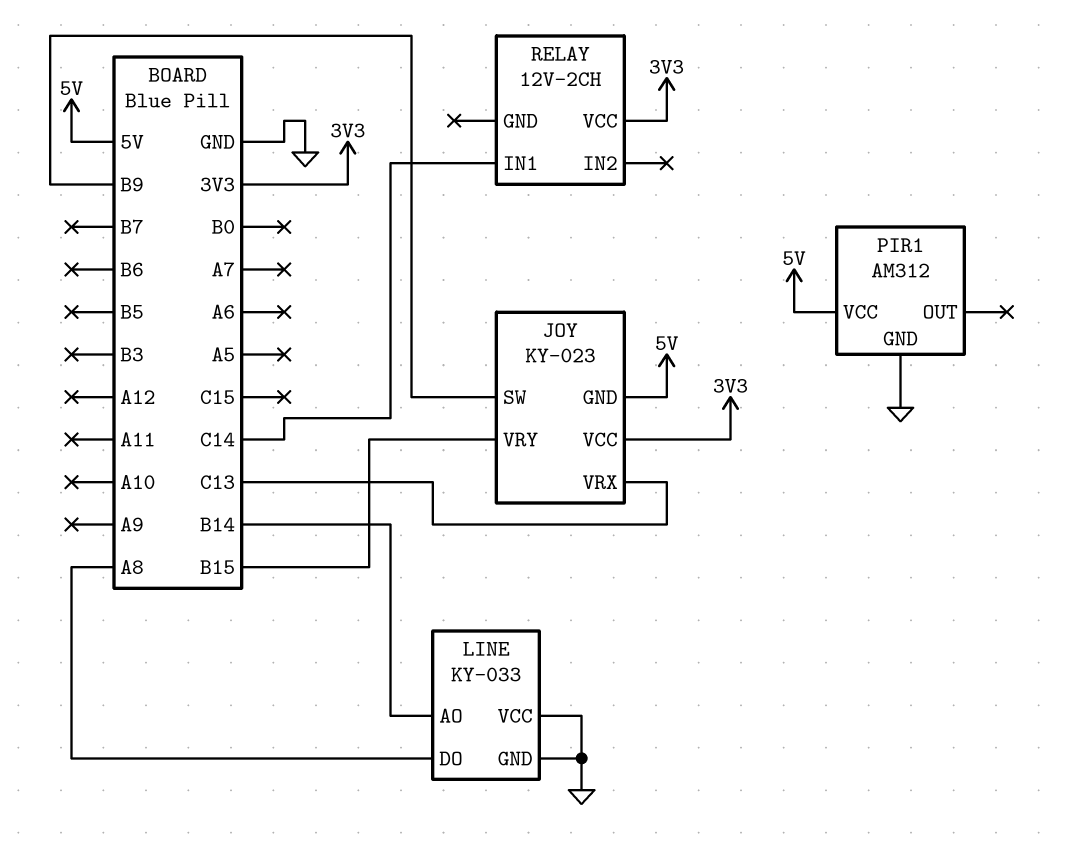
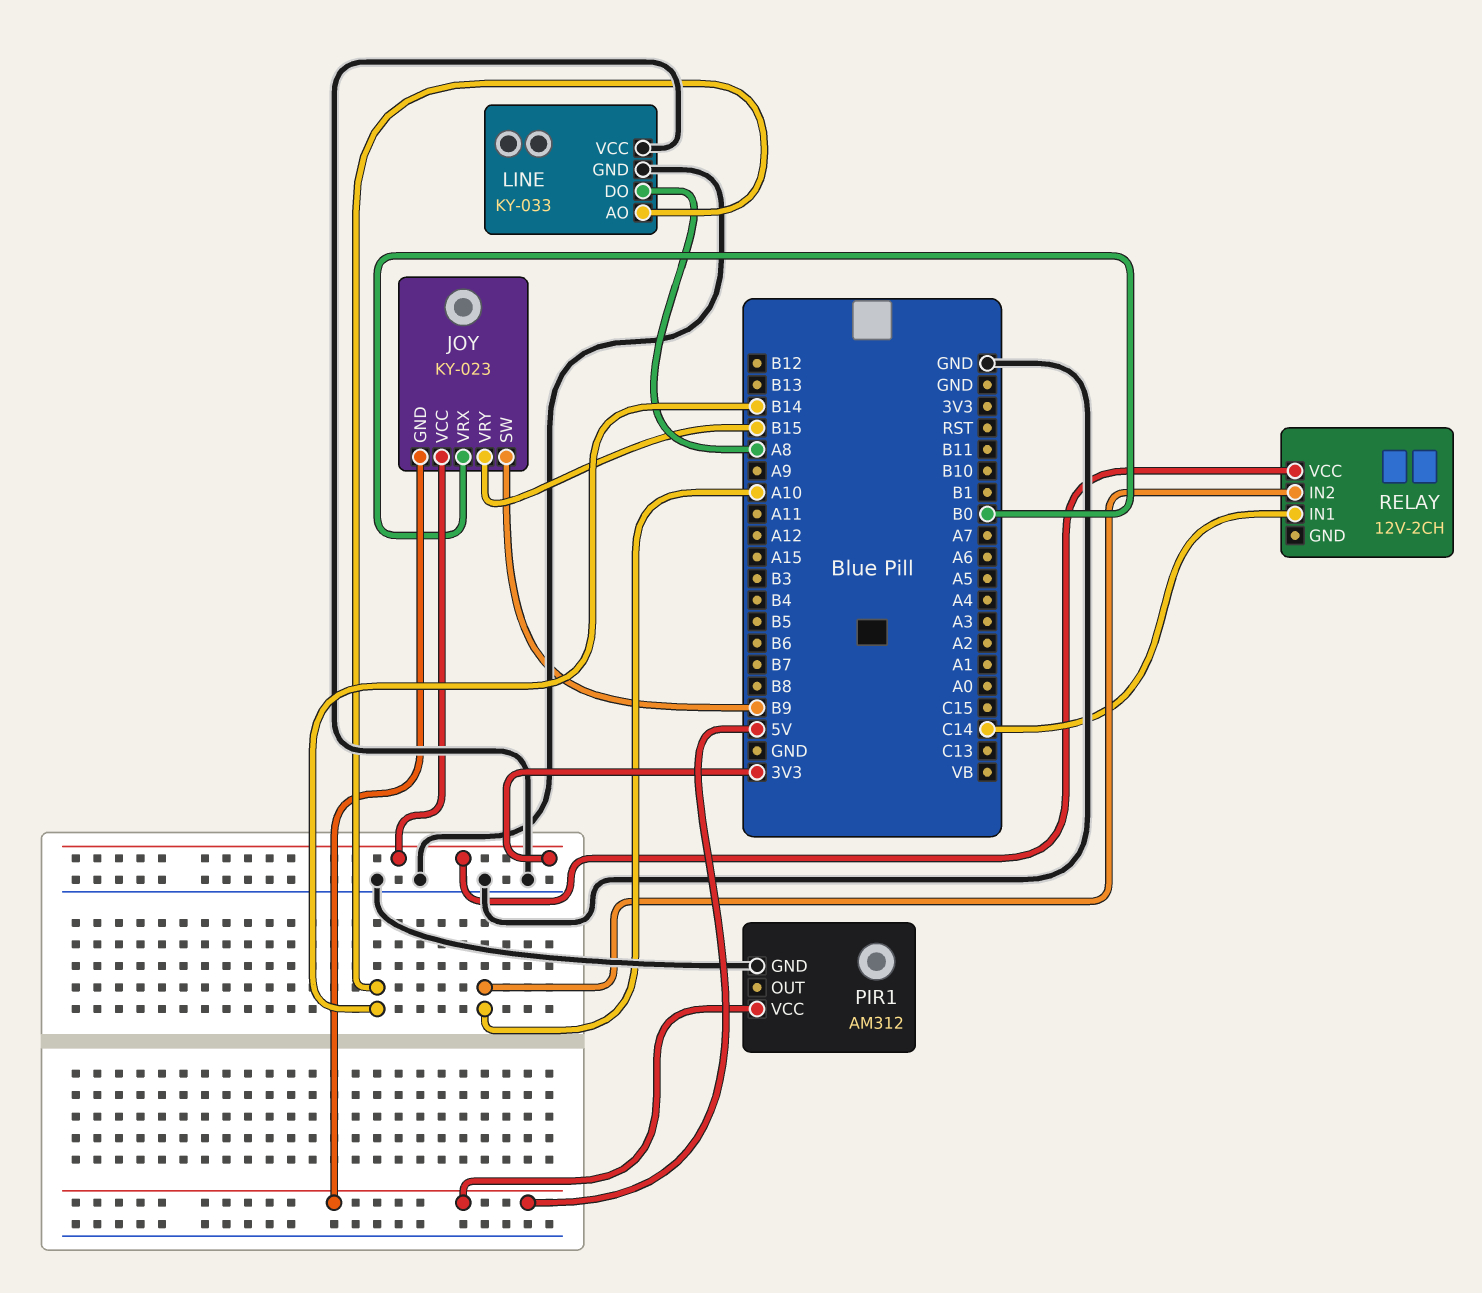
JOY pin VRX: C13 -> B0
RELAY pin IN2: none -> A10

